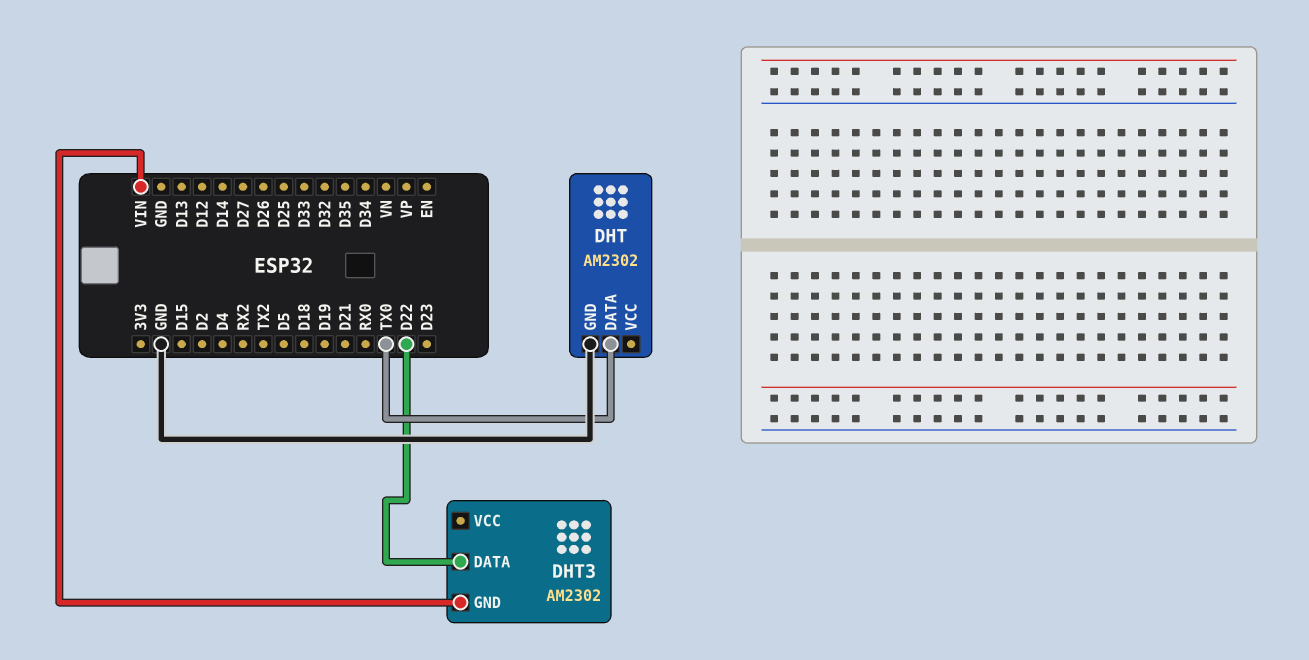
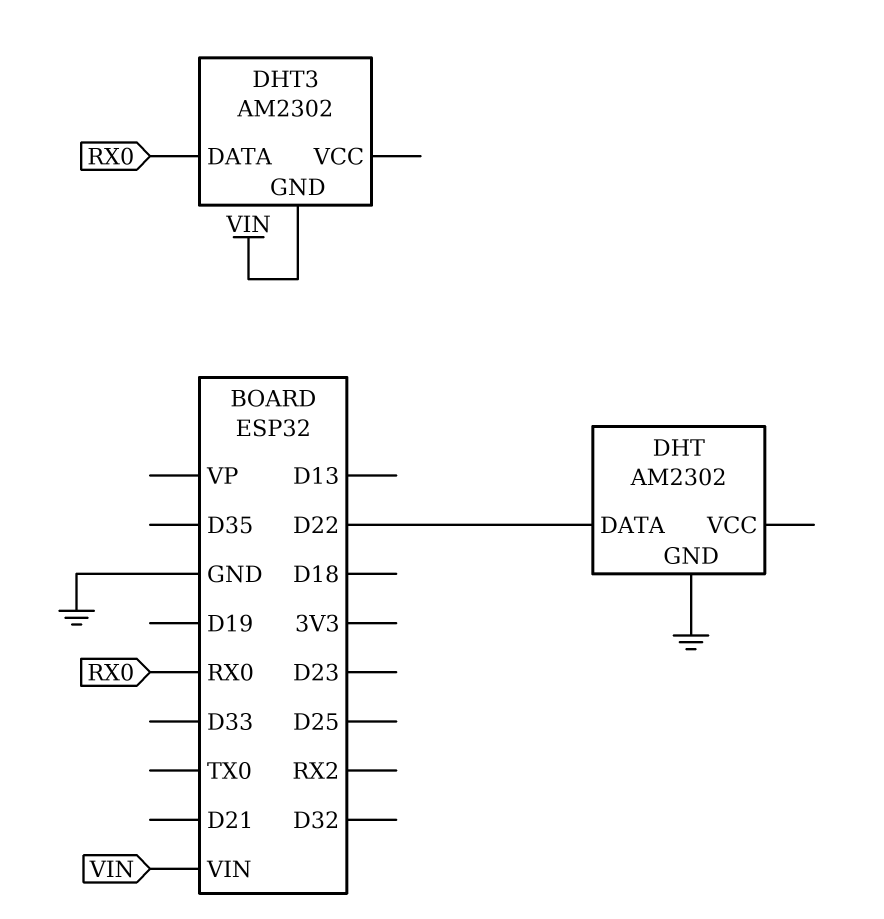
DHT pin DATA: TX0 -> D22
DHT3 pin DATA: D22 -> RX0

